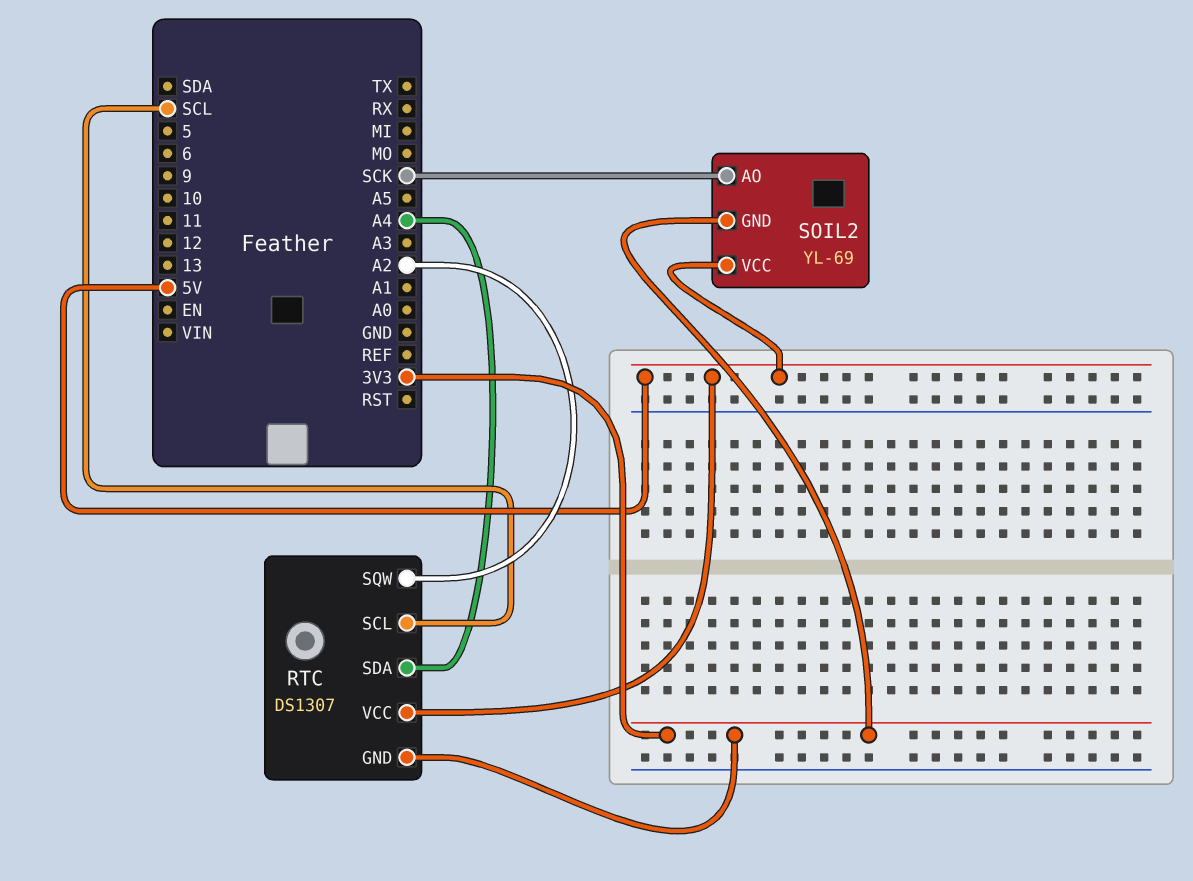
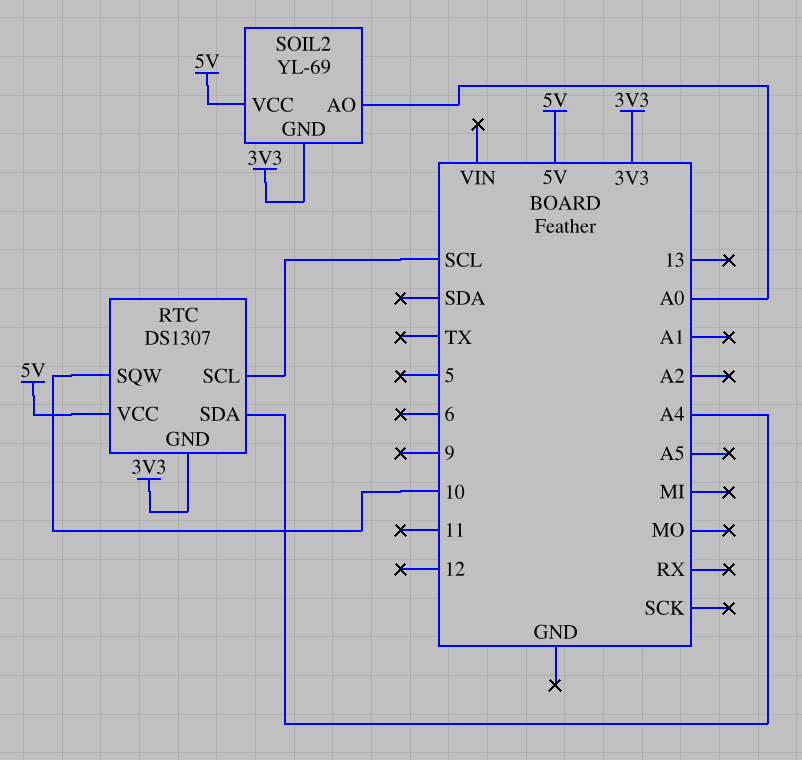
RTC pin SQW: A2 -> 10
SOIL2 pin AO: SCK -> A0

